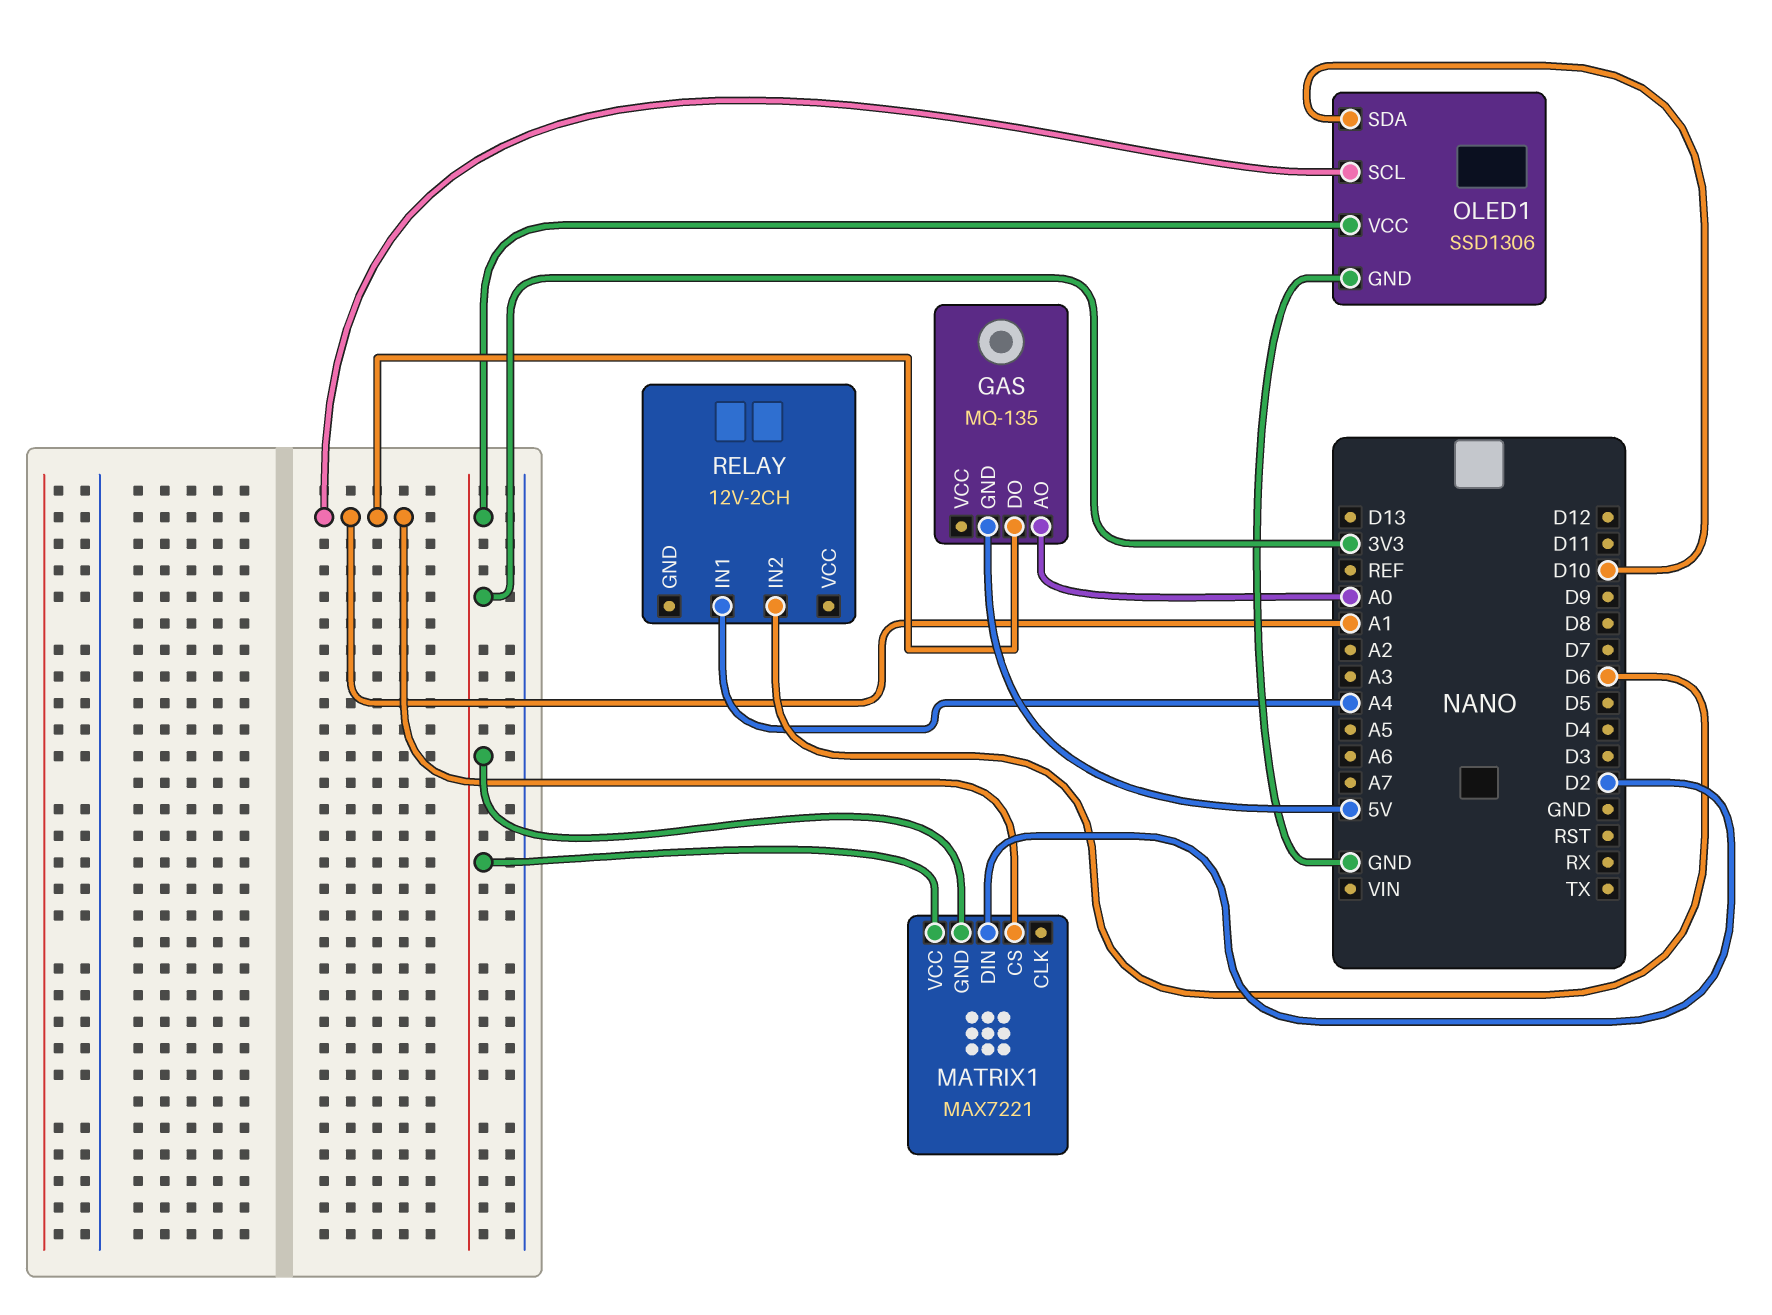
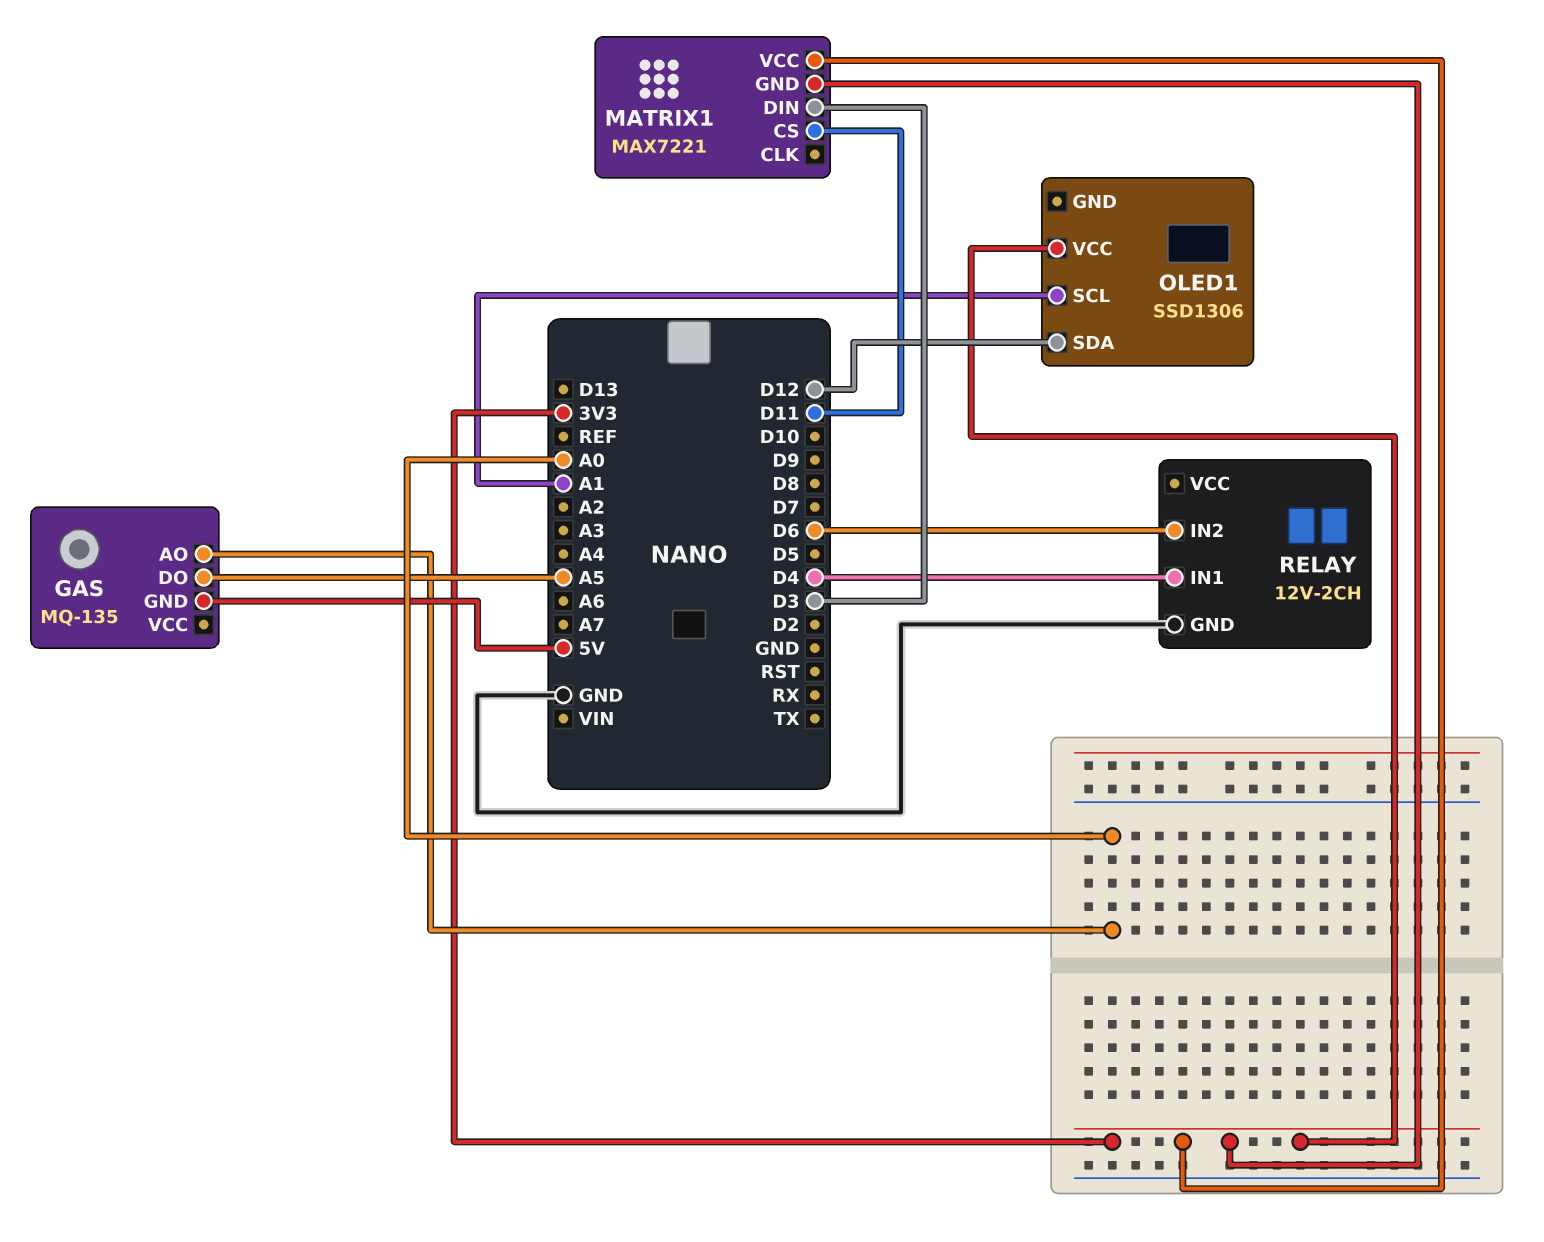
GAS pin DO: A1 -> A5
MATRIX1 pin CS: A1 -> D11
MATRIX1 pin DIN: D2 -> D3
OLED1 pin GND: GND -> none
OLED1 pin SDA: D10 -> D12
RELAY pin GND: none -> GND
RELAY pin IN1: A4 -> D4

